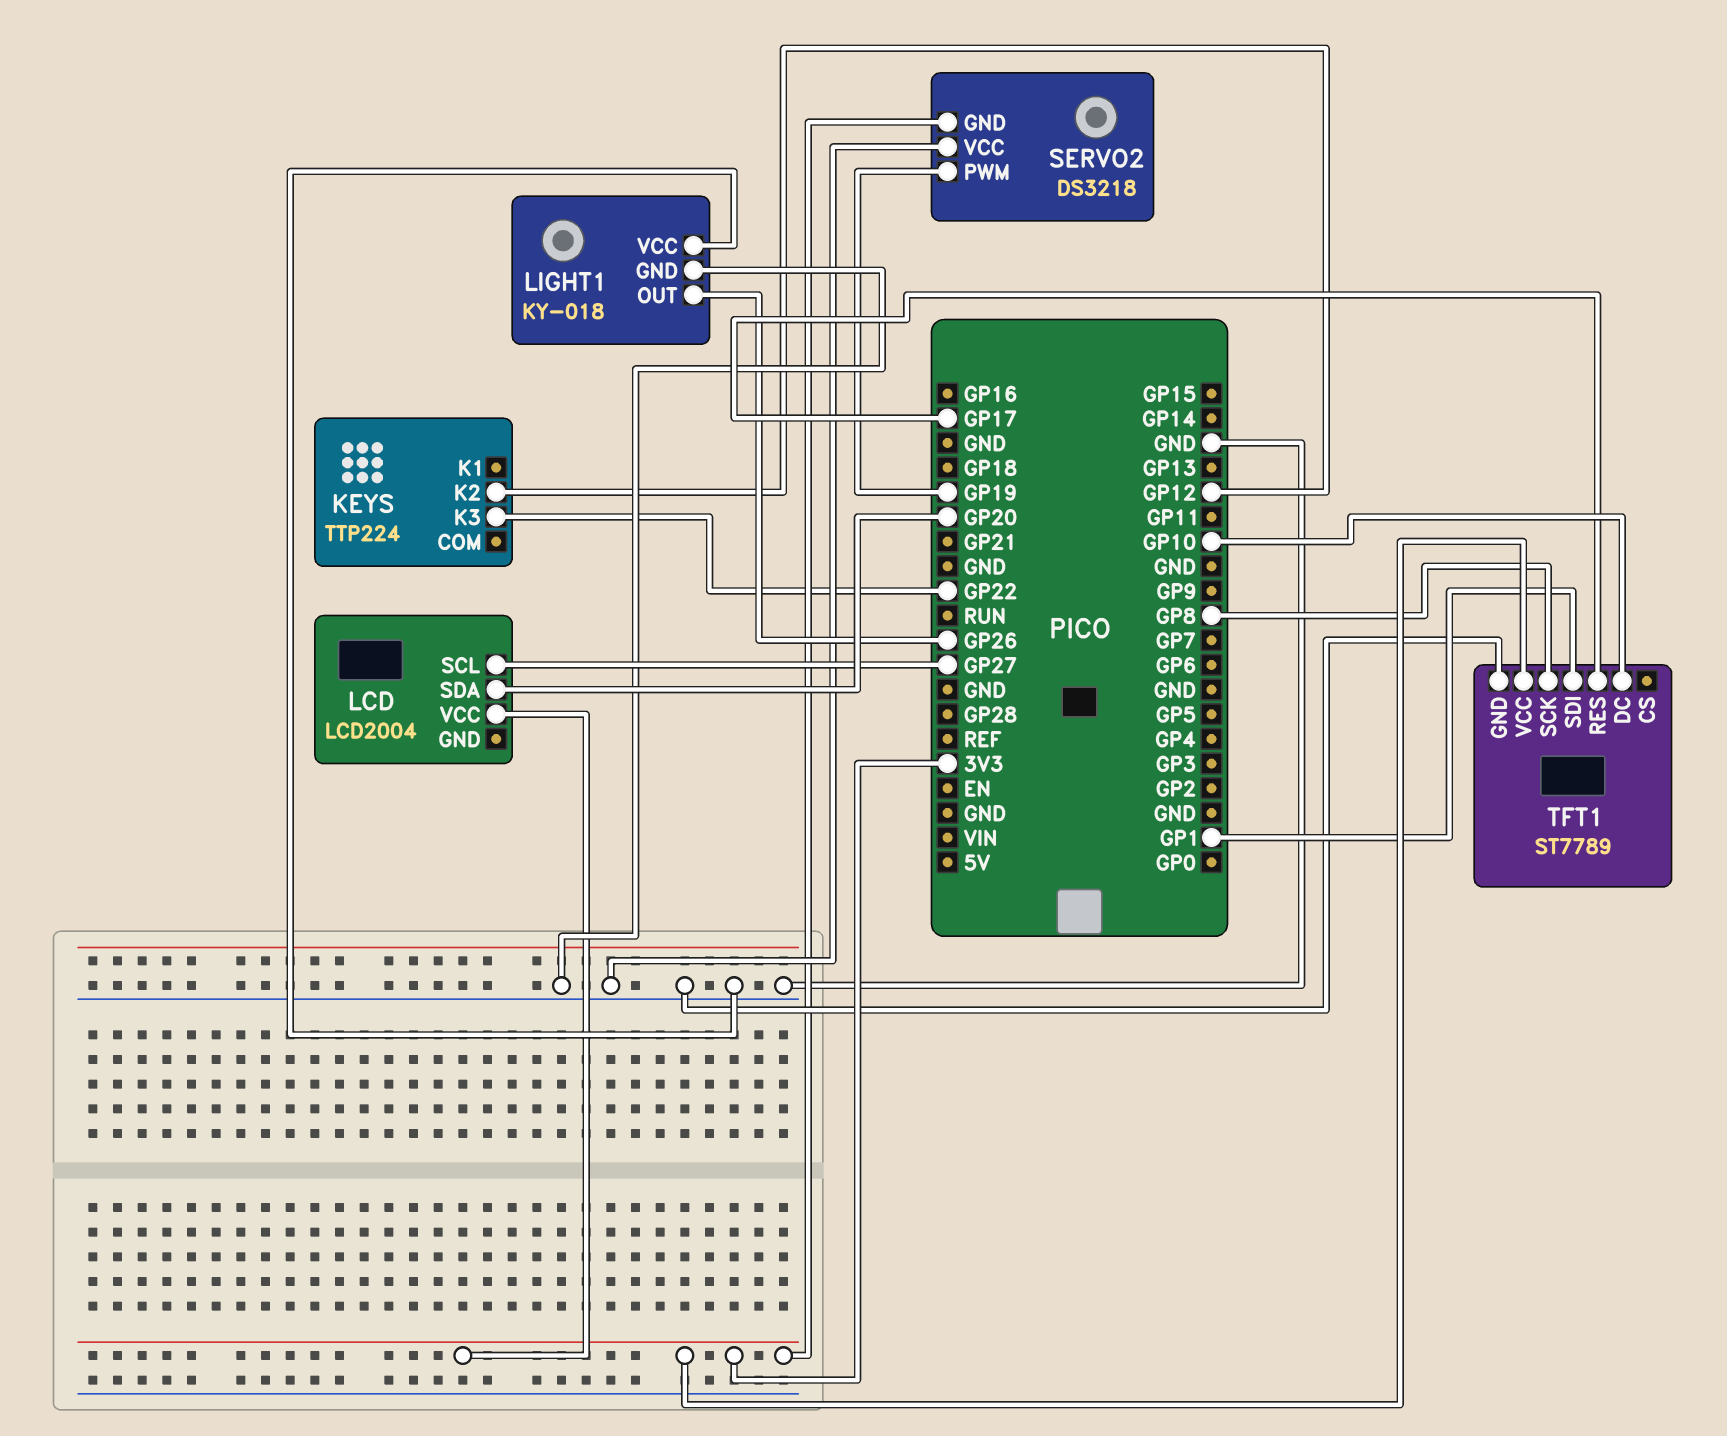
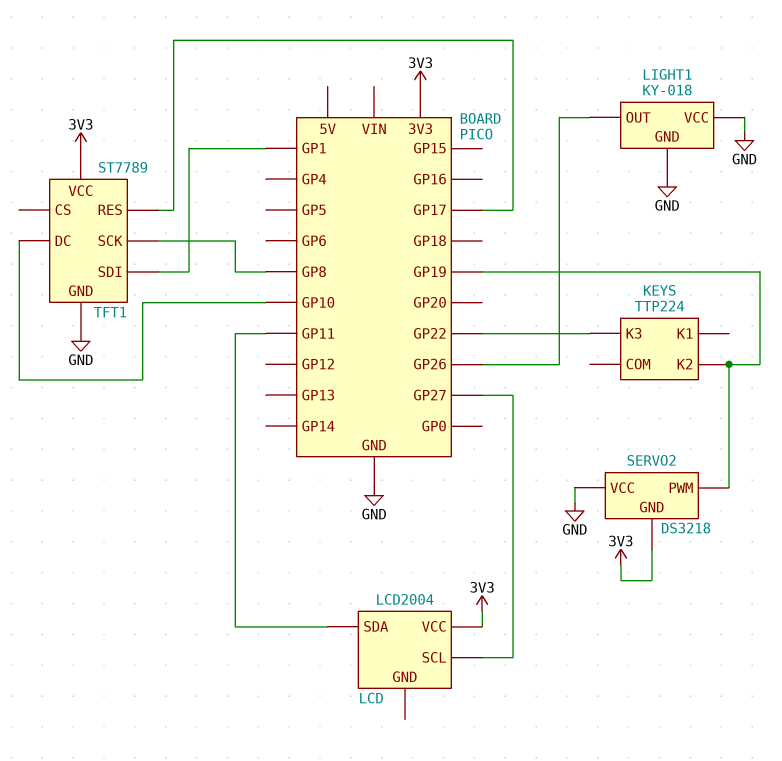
KEYS pin K2: GP12 -> GP19
LCD pin SDA: GP20 -> GP11

